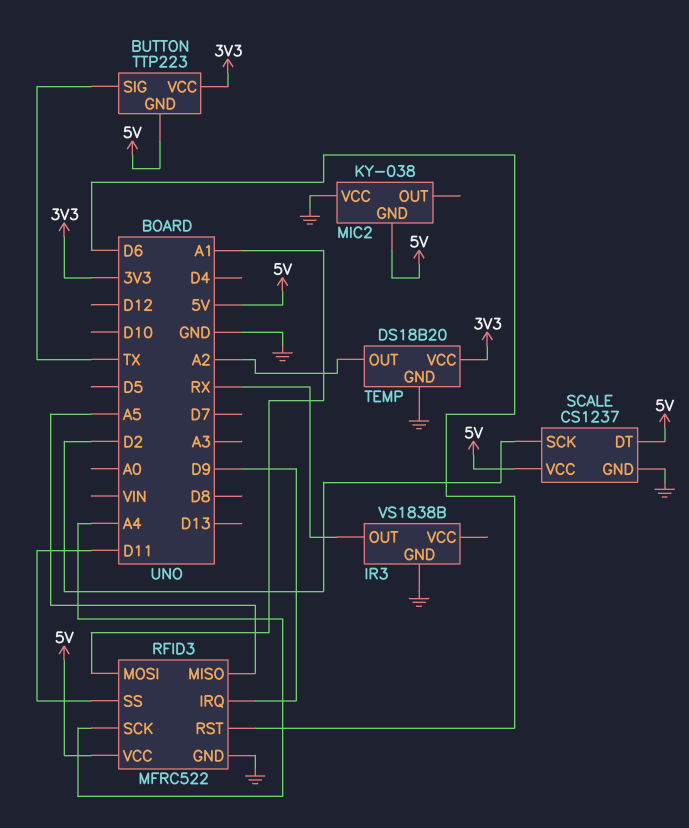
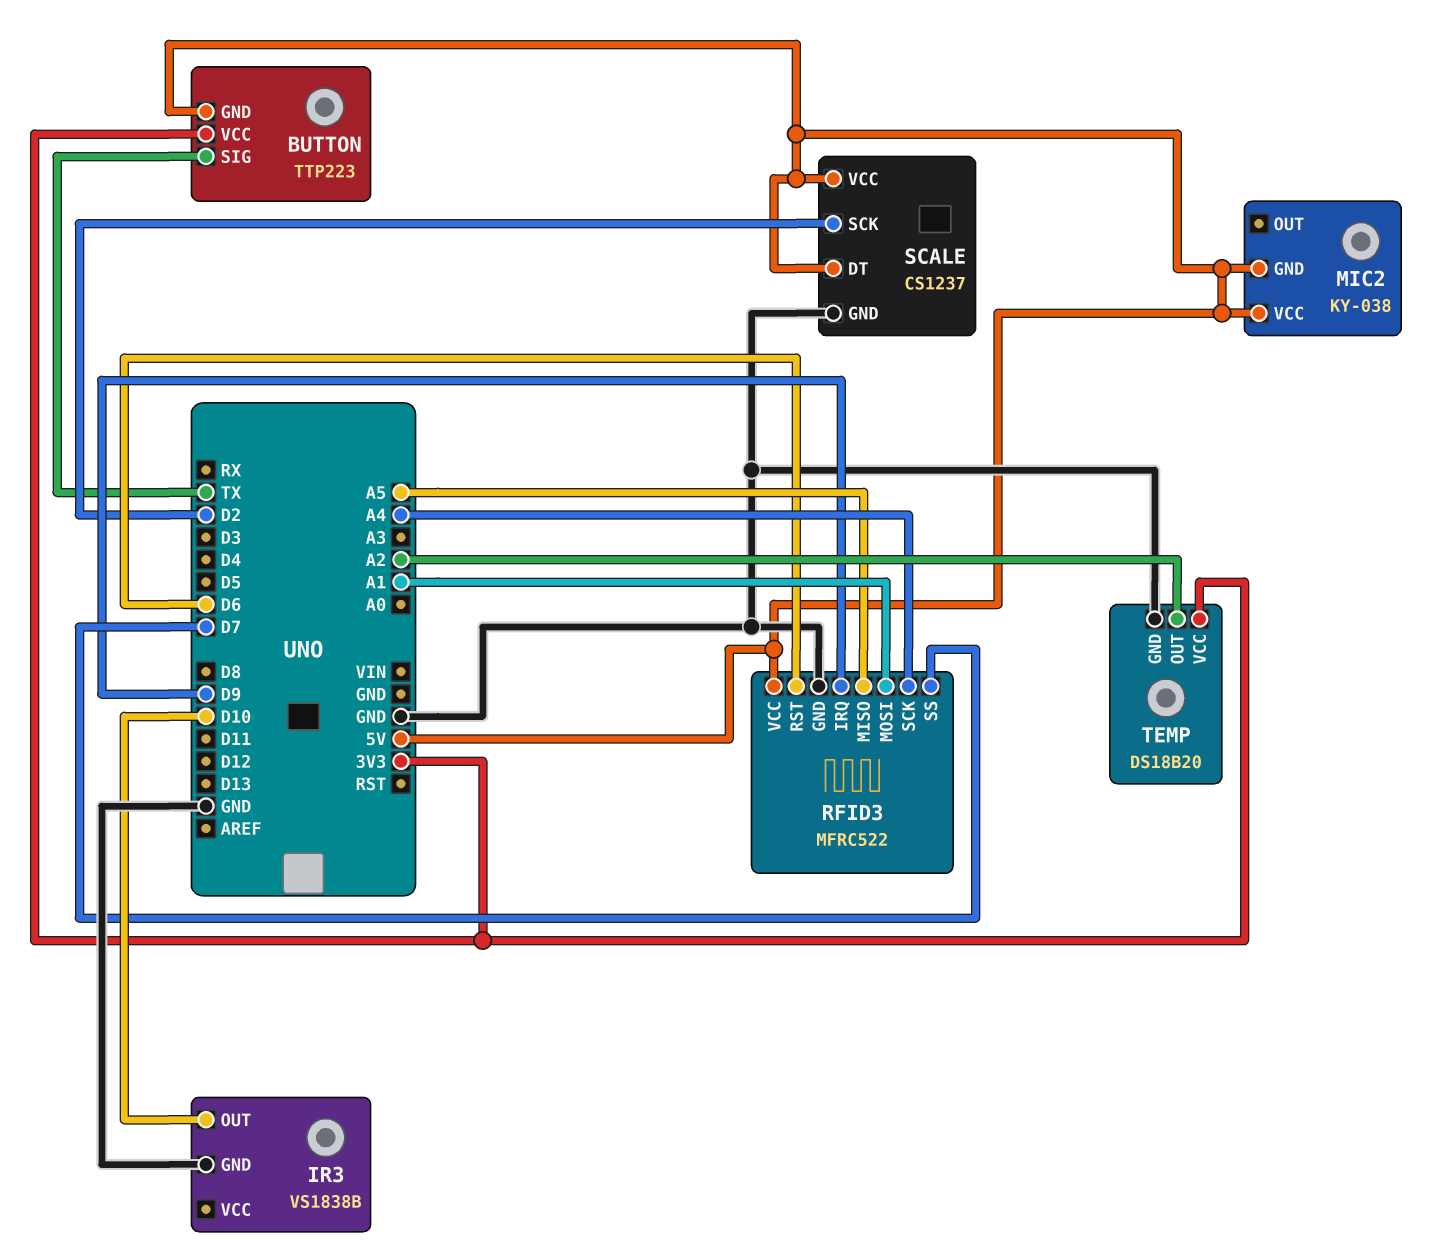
IR3 pin OUT: RX -> D10
MIC2 pin VCC: GND -> 5V
RFID3 pin SS: D11 -> D7

